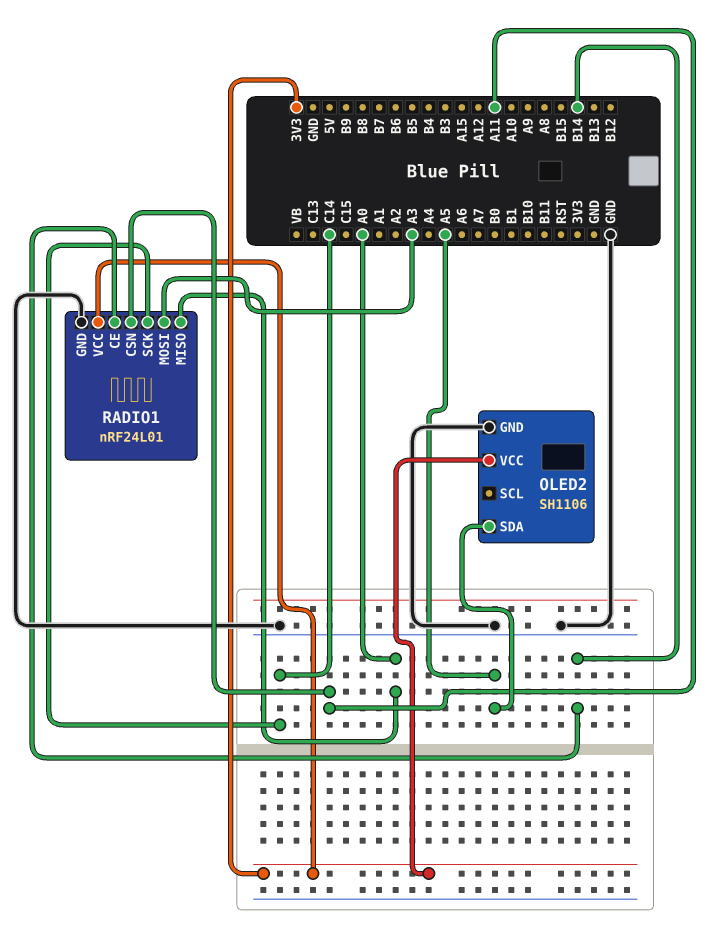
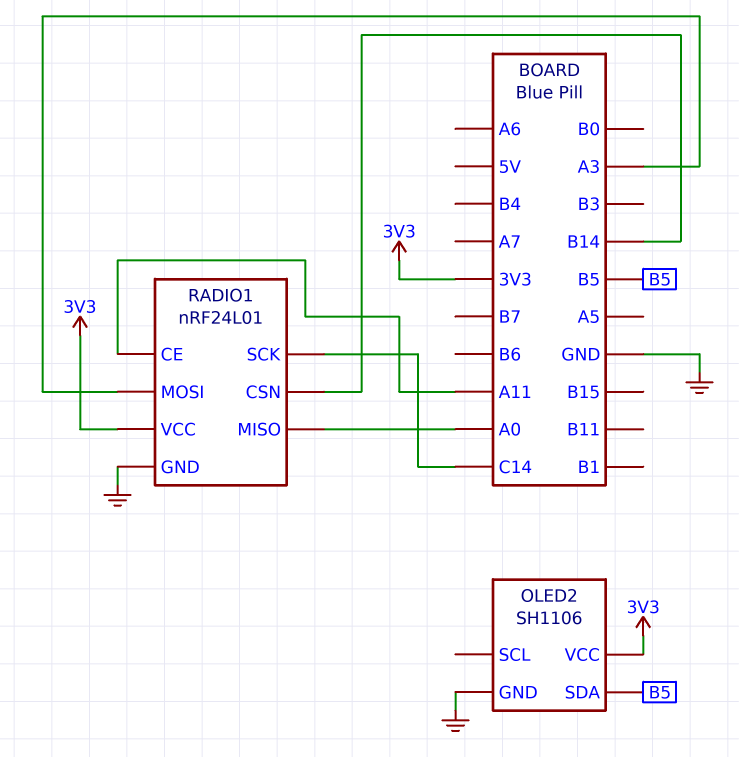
OLED2 pin SDA: A5 -> B5
RADIO1 pin CE: B14 -> A11
RADIO1 pin CSN: A11 -> B14

